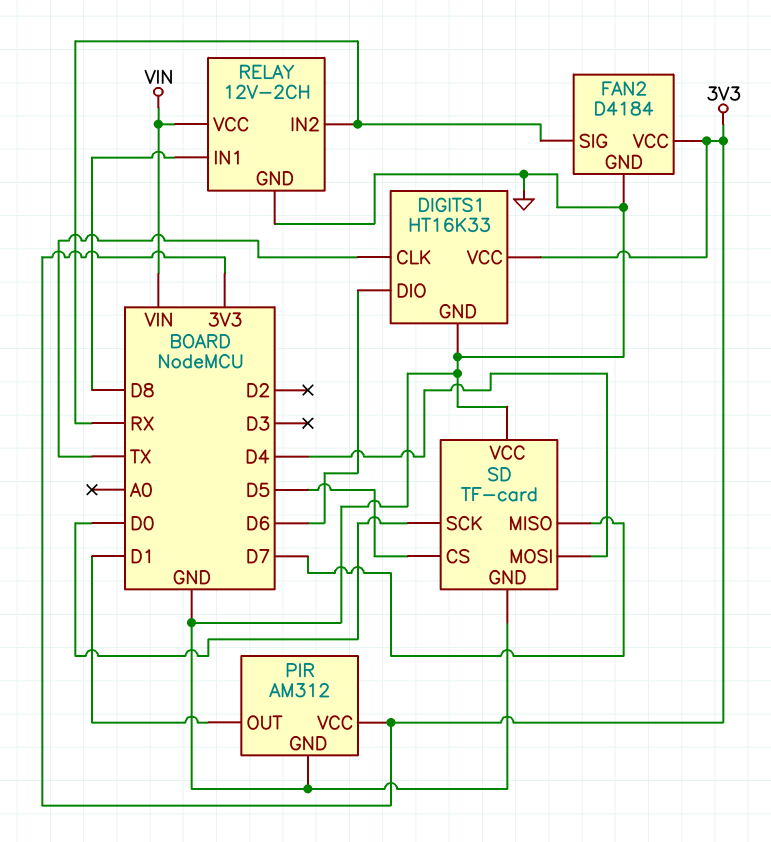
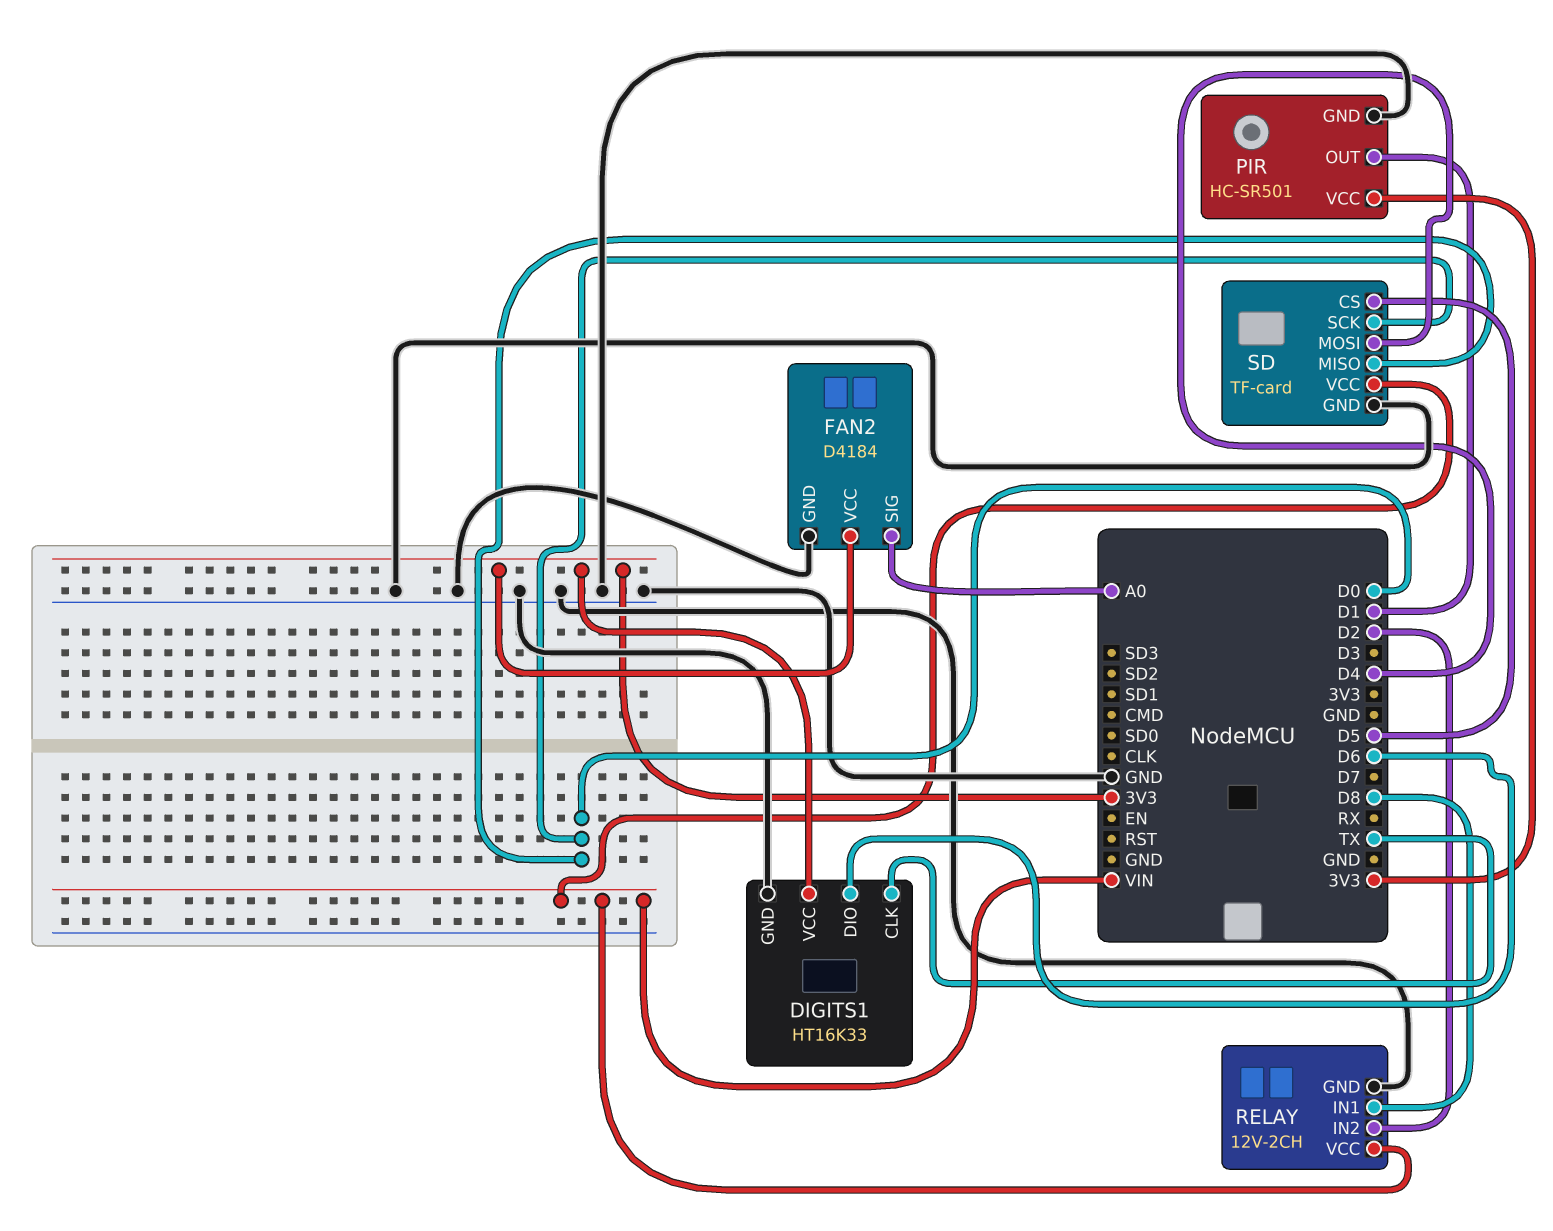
FAN2 pin SIG: RX -> A0
PIR: AM312 -> HC-SR501
RELAY pin IN2: RX -> D2
SD pin MISO: D7 -> D0
SD pin VCC: GND -> VIN

